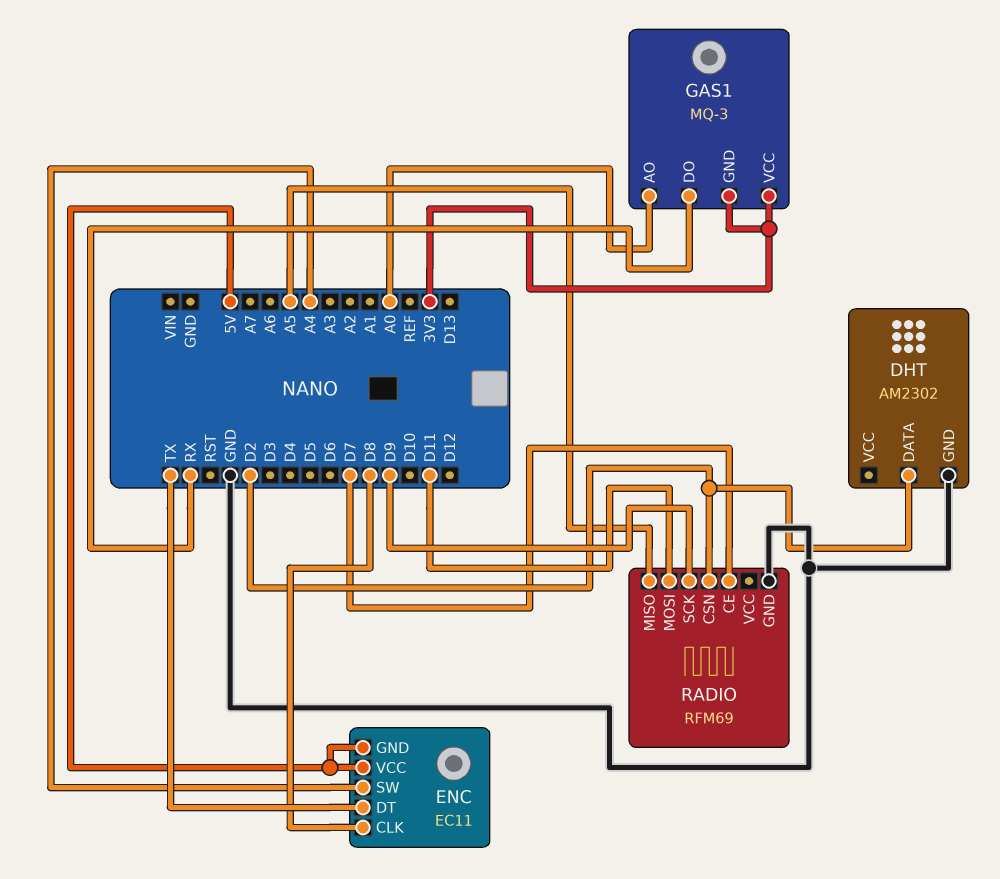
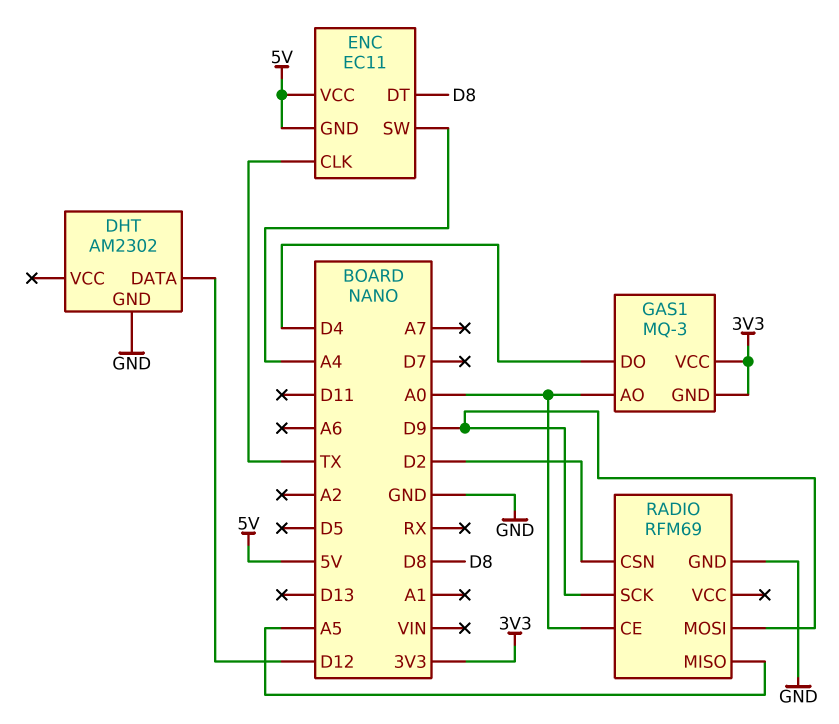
DHT pin DATA: D2 -> D12
ENC pin CLK: D8 -> TX
ENC pin DT: TX -> D8
GAS1 pin DO: RX -> D4
RADIO pin CE: D7 -> A0
RADIO pin MOSI: D11 -> D9

